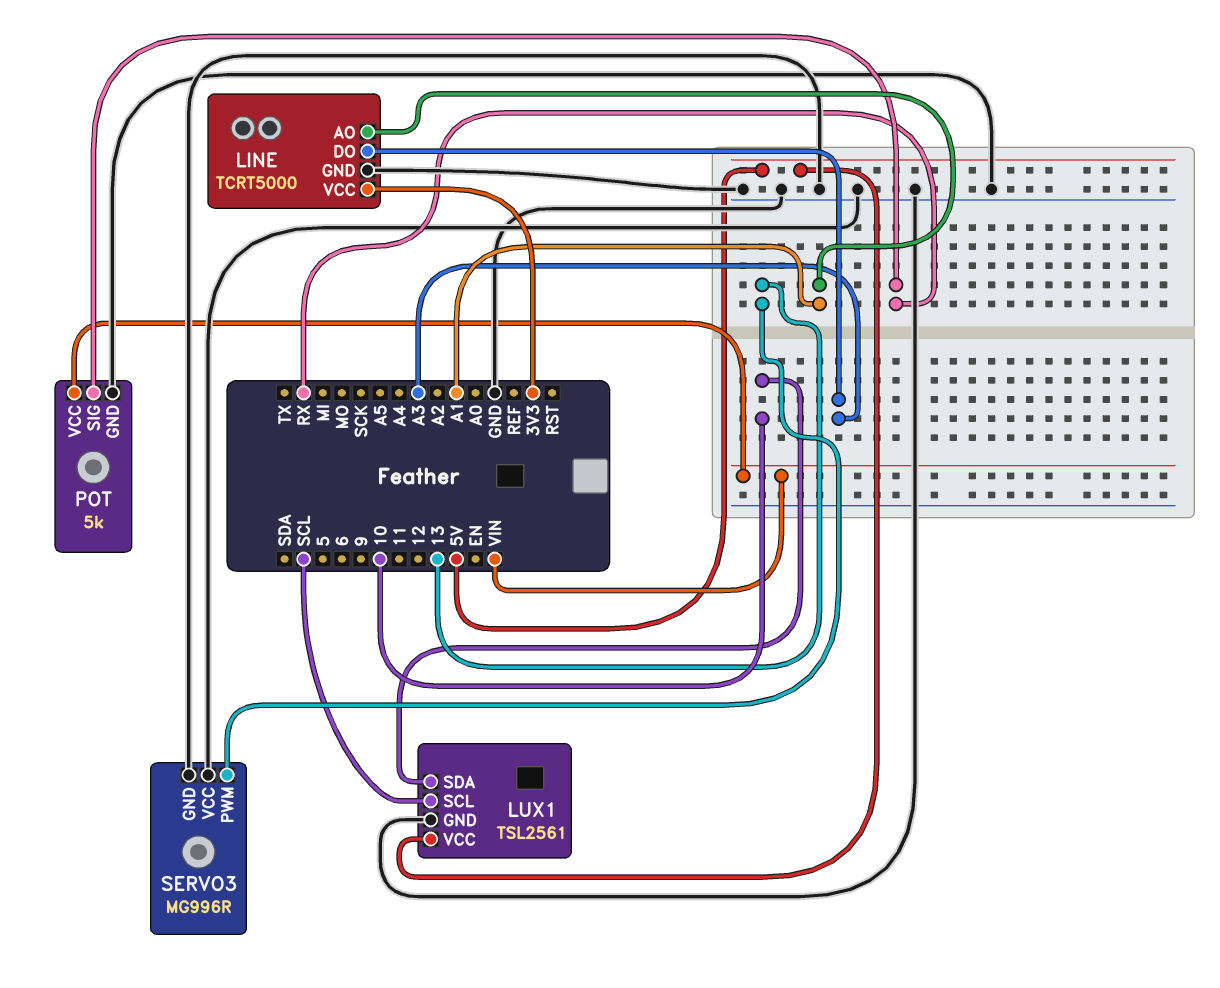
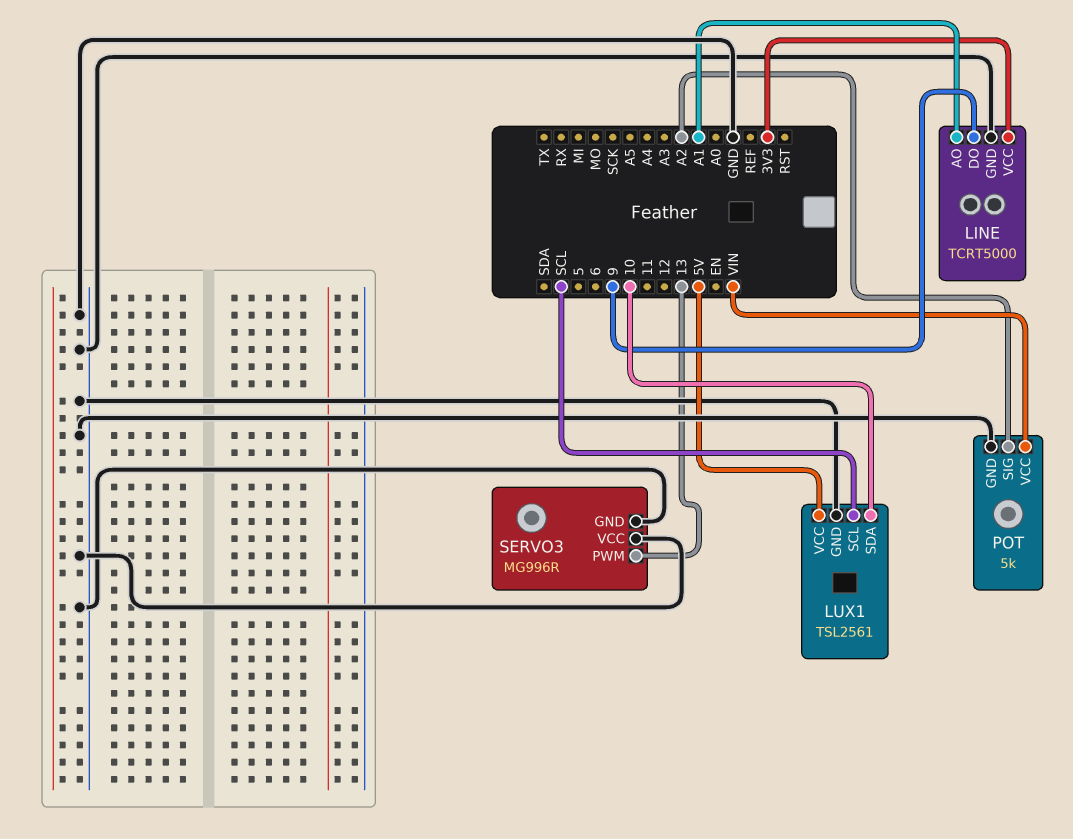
LINE pin DO: A3 -> 9
POT pin SIG: RX -> A2

